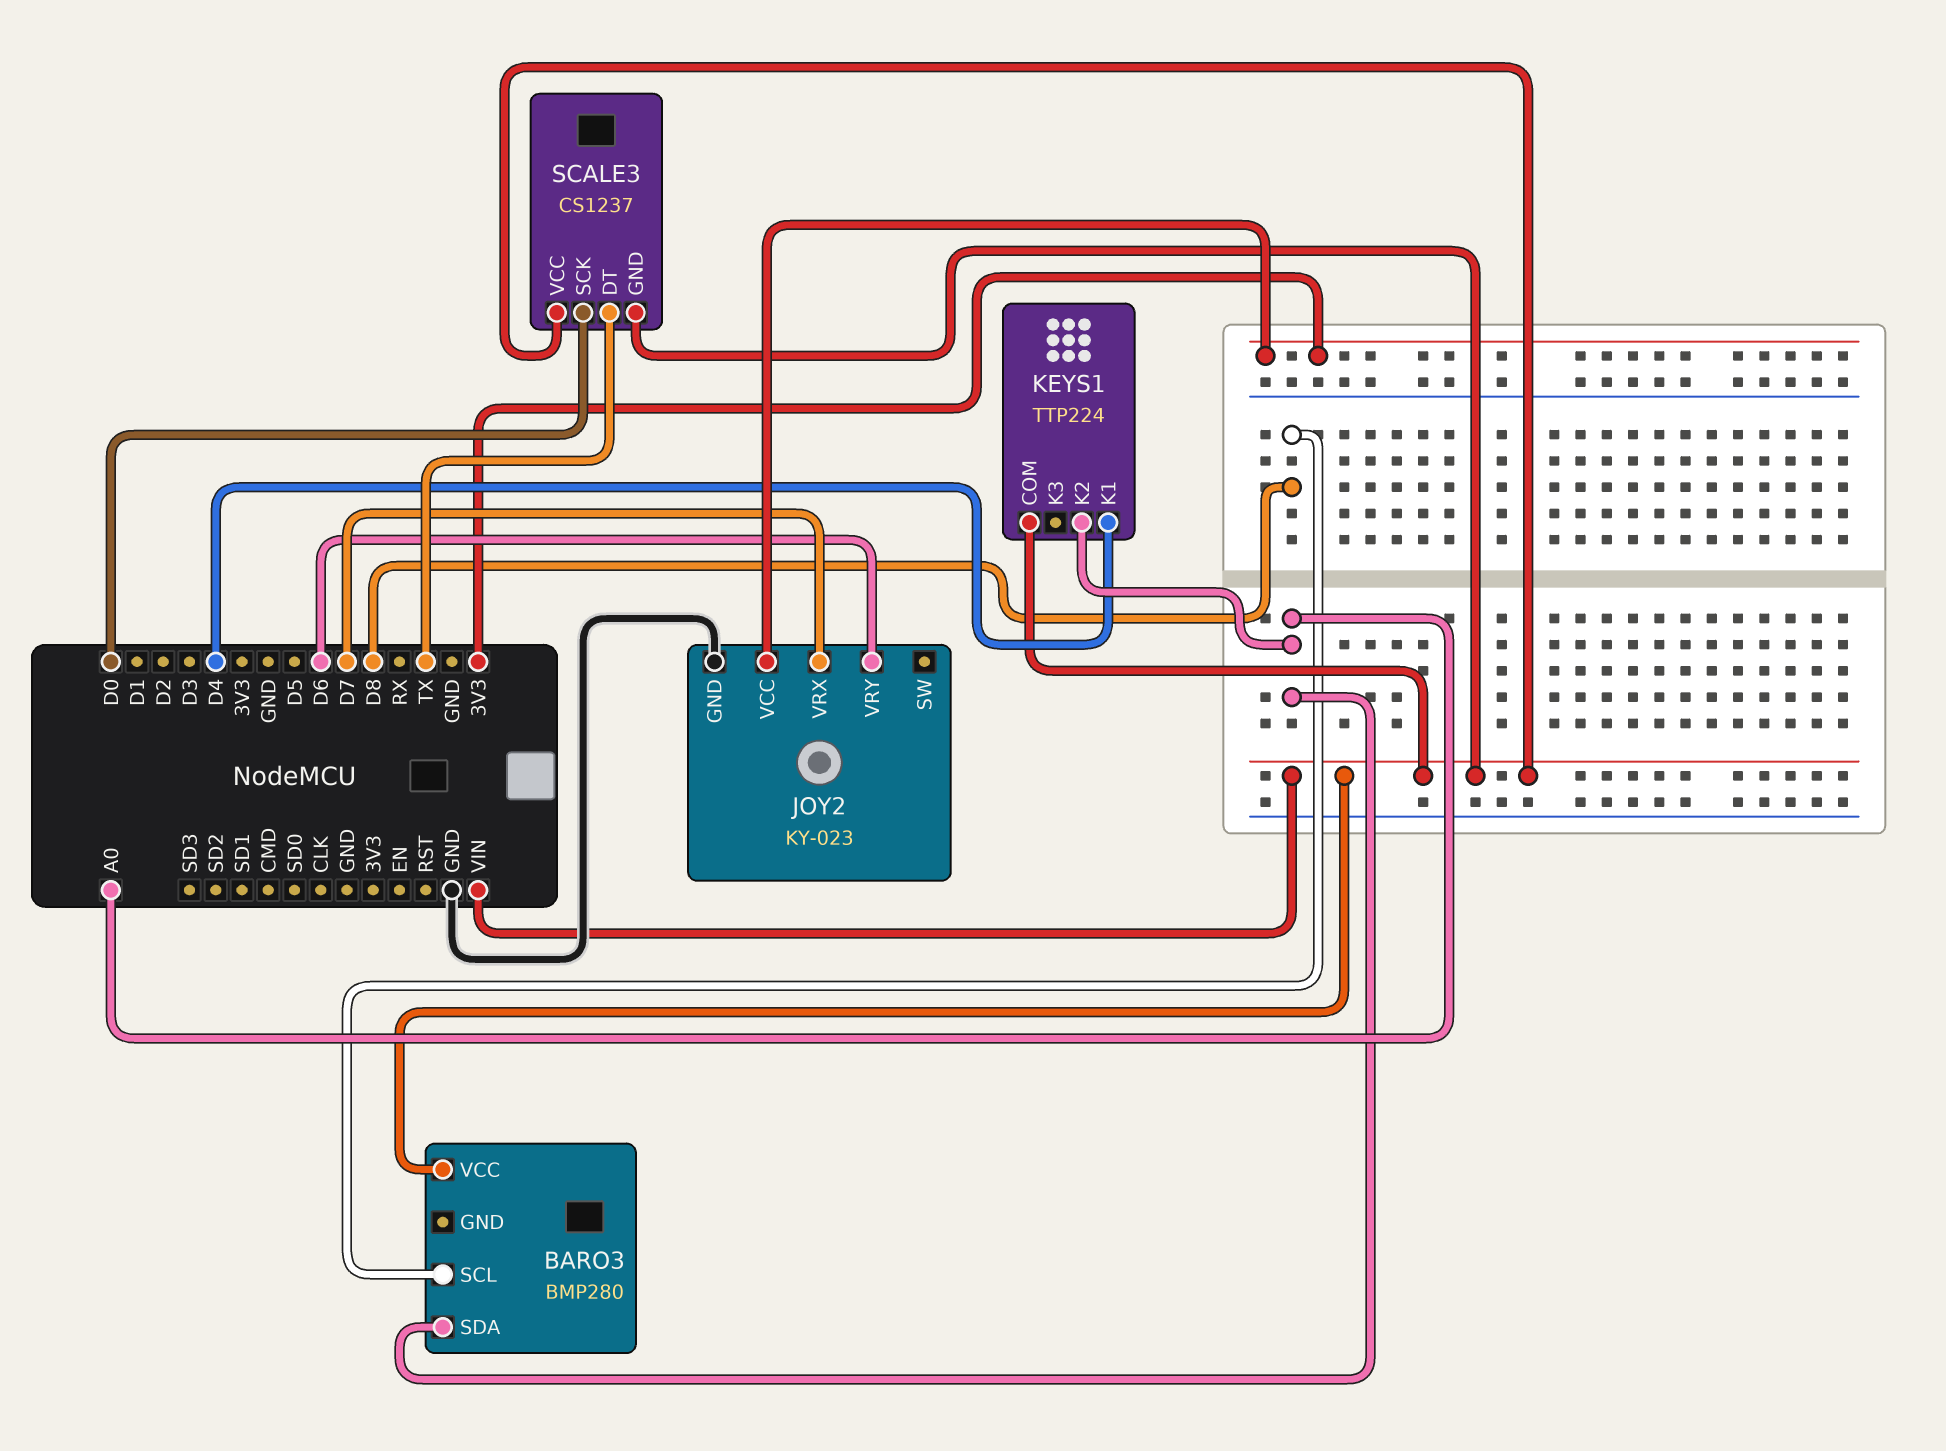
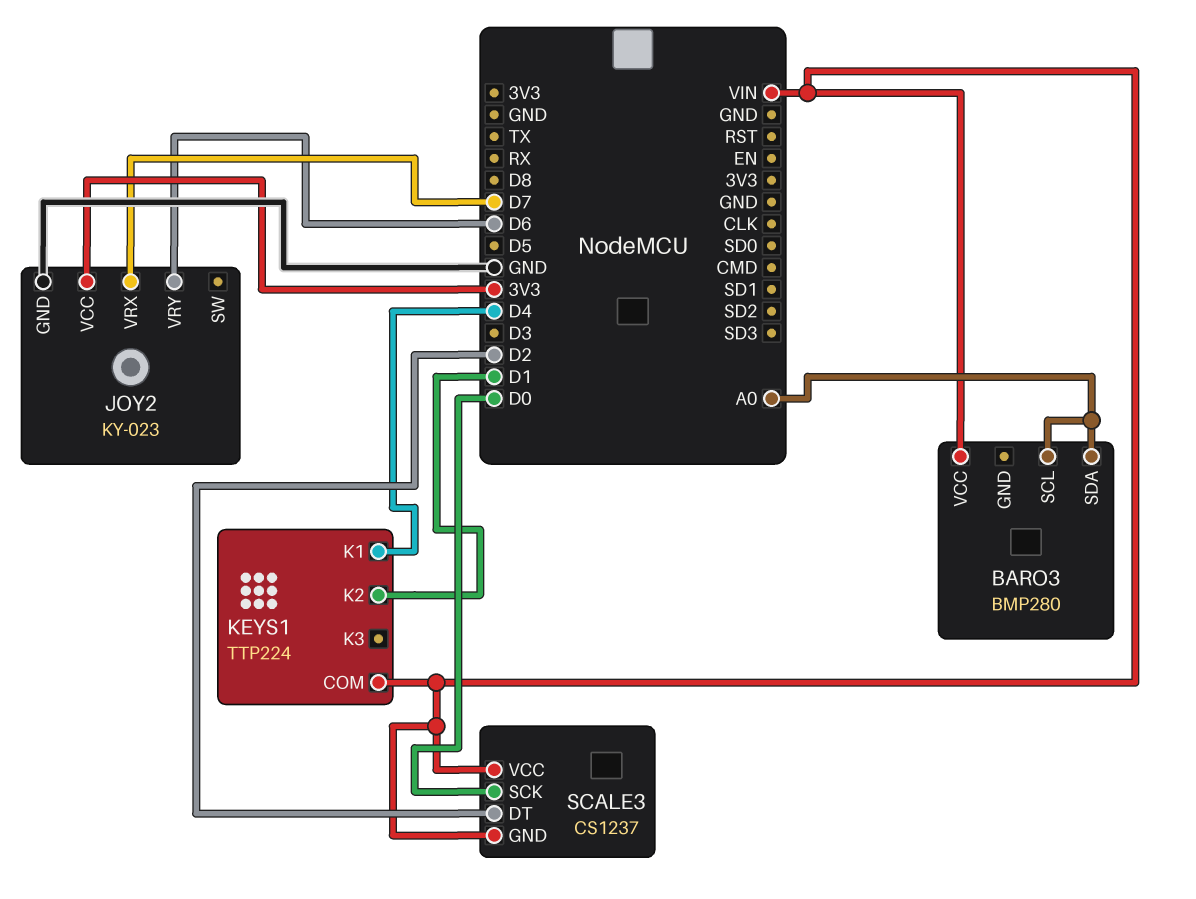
BARO3 pin SCL: D8 -> A0
KEYS1 pin K2: A0 -> D1
SCALE3 pin DT: TX -> D2

